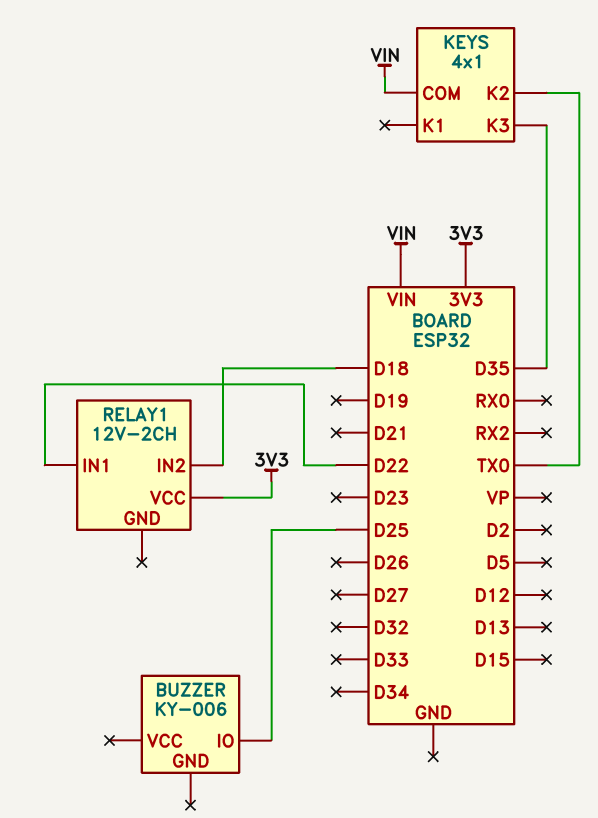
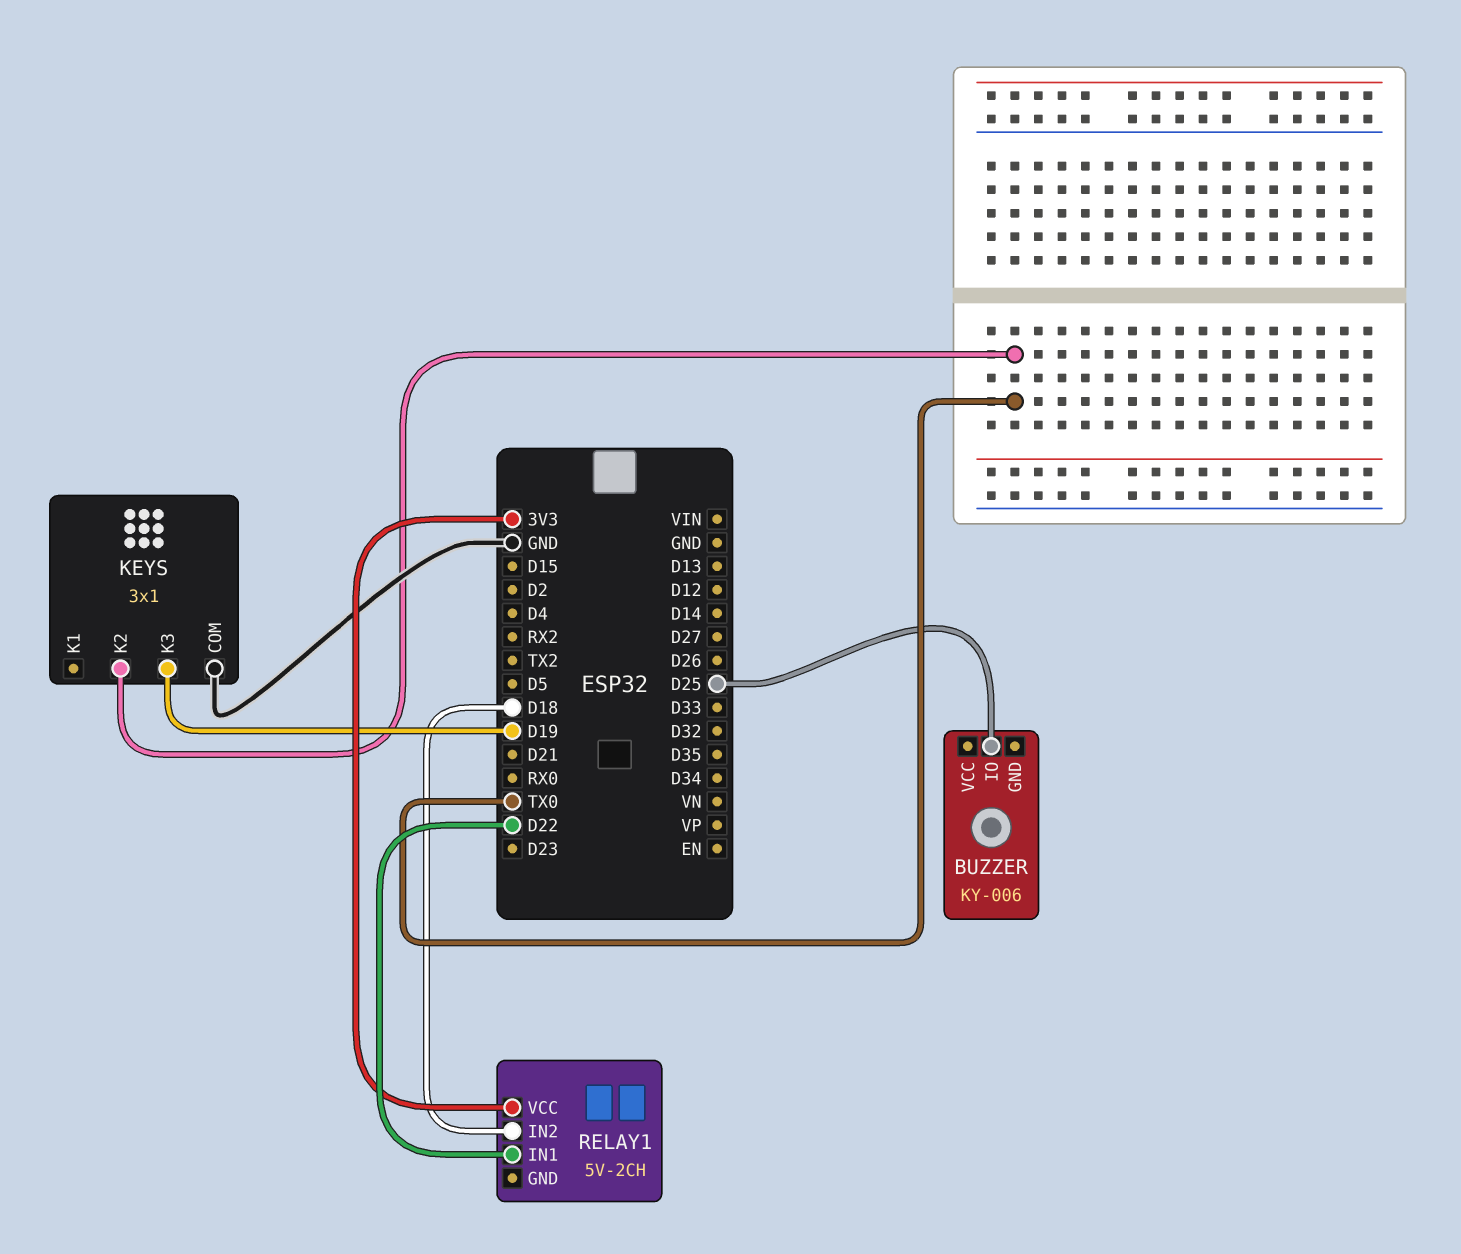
KEYS: 4x1 -> 3x1
KEYS pin COM: VIN -> GND
KEYS pin K3: D35 -> D19
RELAY1: 12V-2CH -> 5V-2CH

